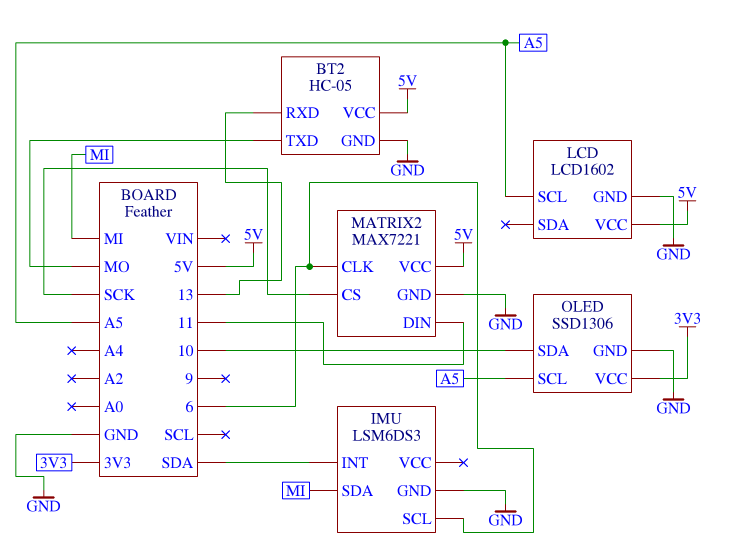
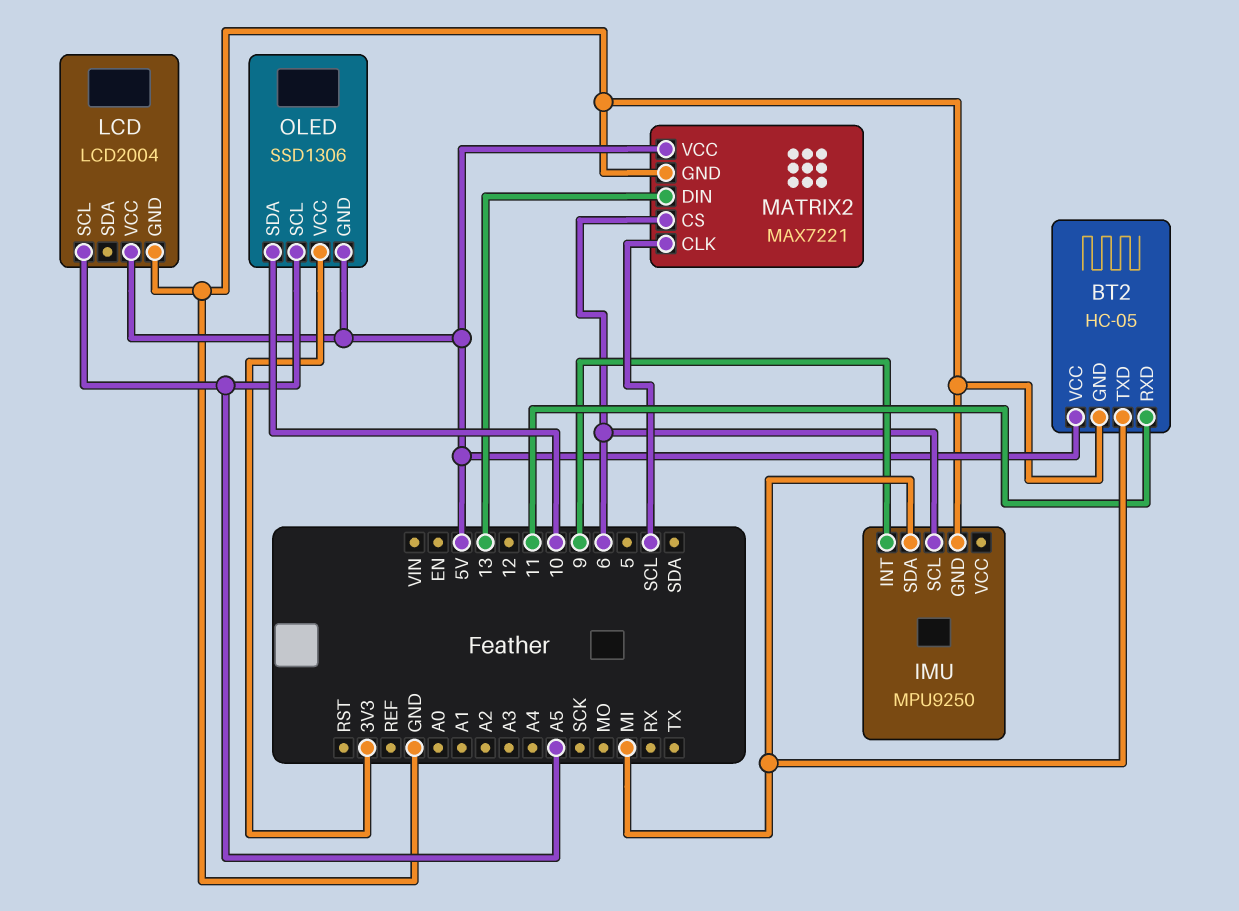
BT2 pin RXD: 13 -> 11
BT2 pin TXD: MO -> MI
IMU: LSM6DS3 -> MPU9250
IMU pin INT: SDA -> 9
LCD: LCD1602 -> LCD2004
MATRIX2 pin CLK: 6 -> SCL
MATRIX2 pin CS: SCK -> 6
MATRIX2 pin DIN: 11 -> 13
OLED pin GND: GND -> 5V

